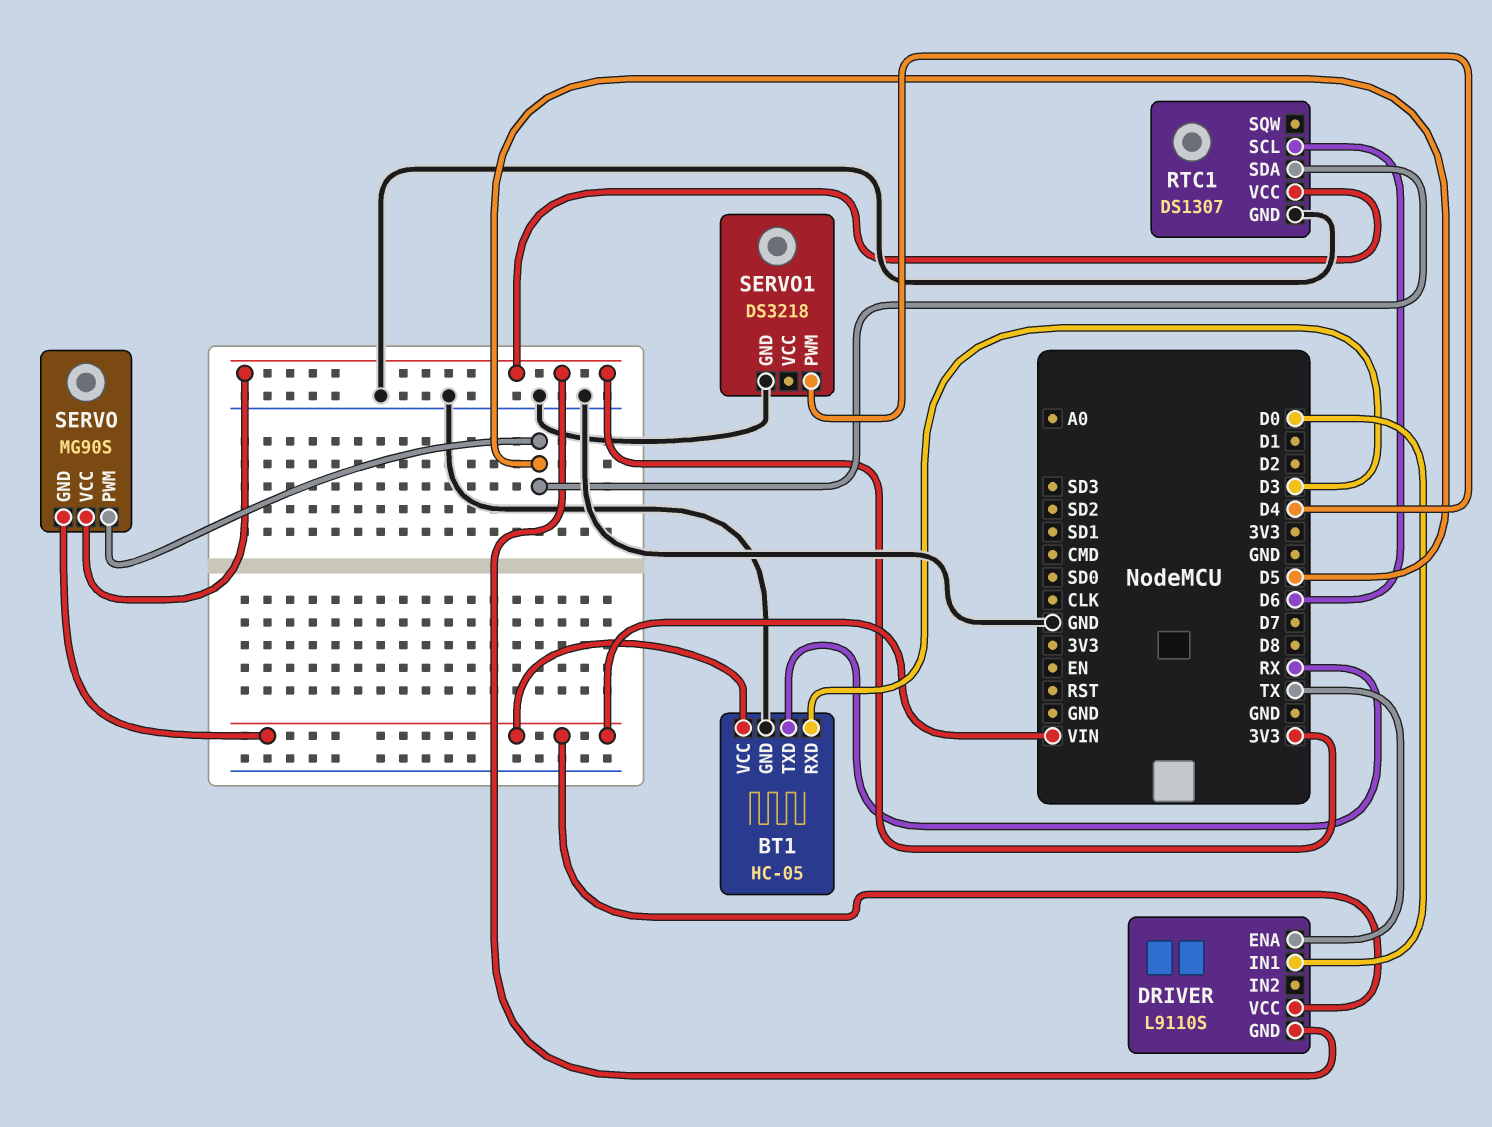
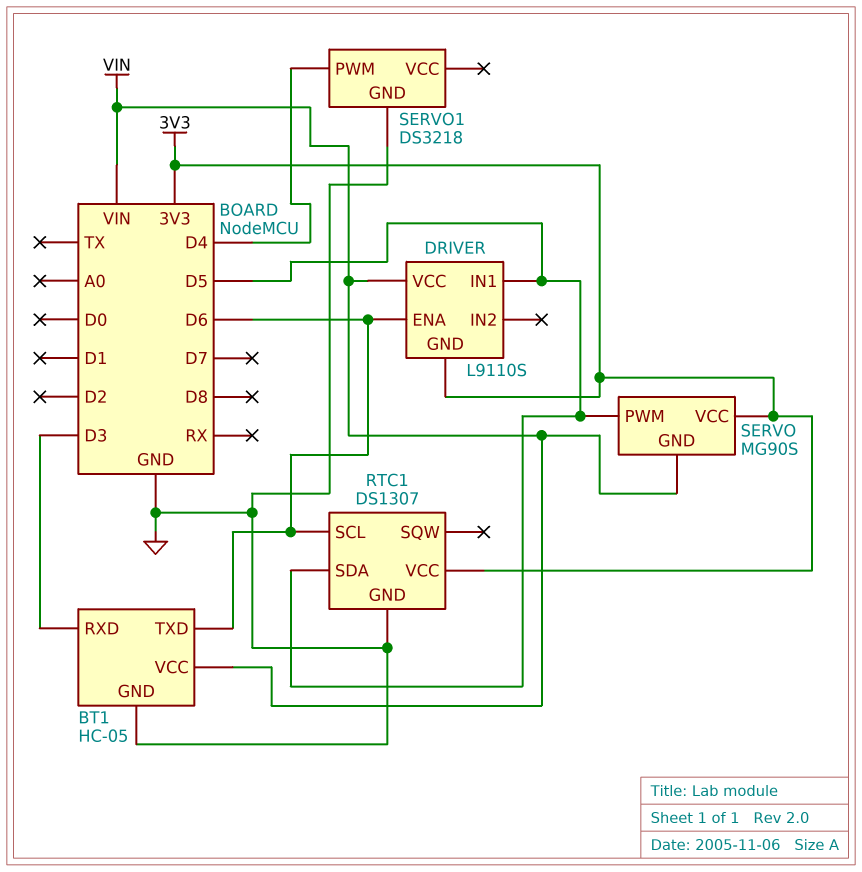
BT1 pin TXD: RX -> D6
DRIVER pin ENA: TX -> D6
DRIVER pin IN1: D0 -> D5

